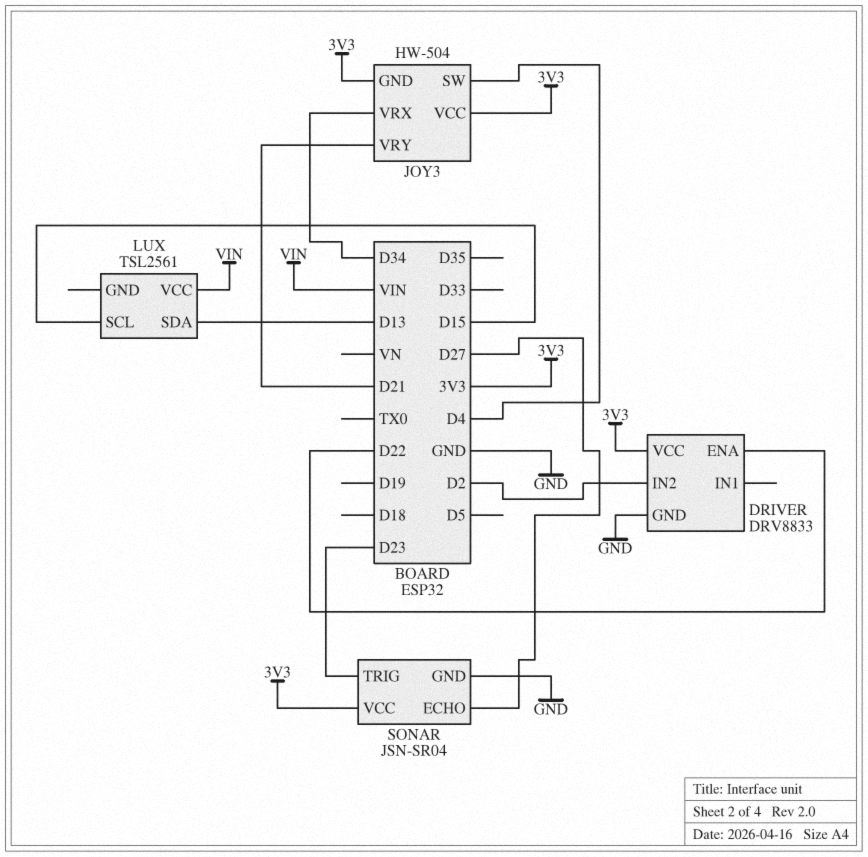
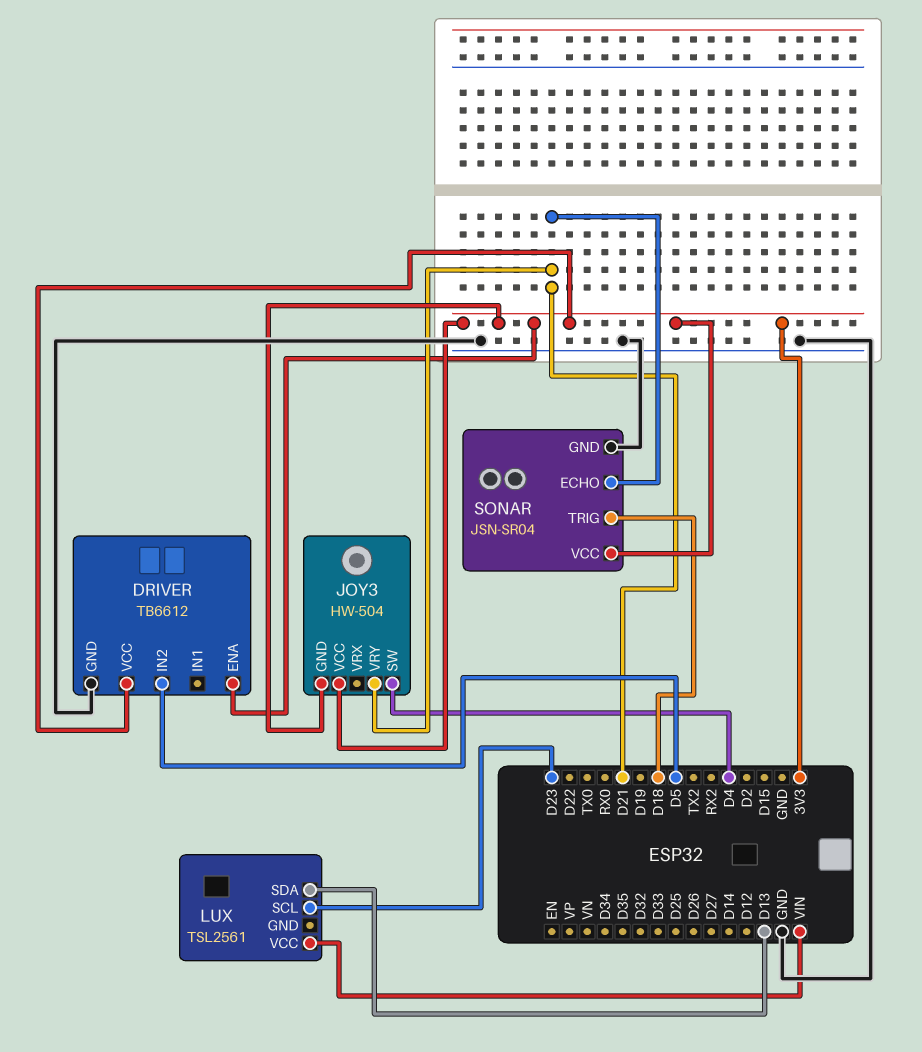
DRIVER: DRV8833 -> TB6612
DRIVER pin ENA: D22 -> 3V3
DRIVER pin IN2: D2 -> D5
JOY3 pin VRX: D34 -> none
LUX pin SCL: D15 -> D23
SONAR pin ECHO: D27 -> D21
SONAR pin TRIG: D23 -> D18

